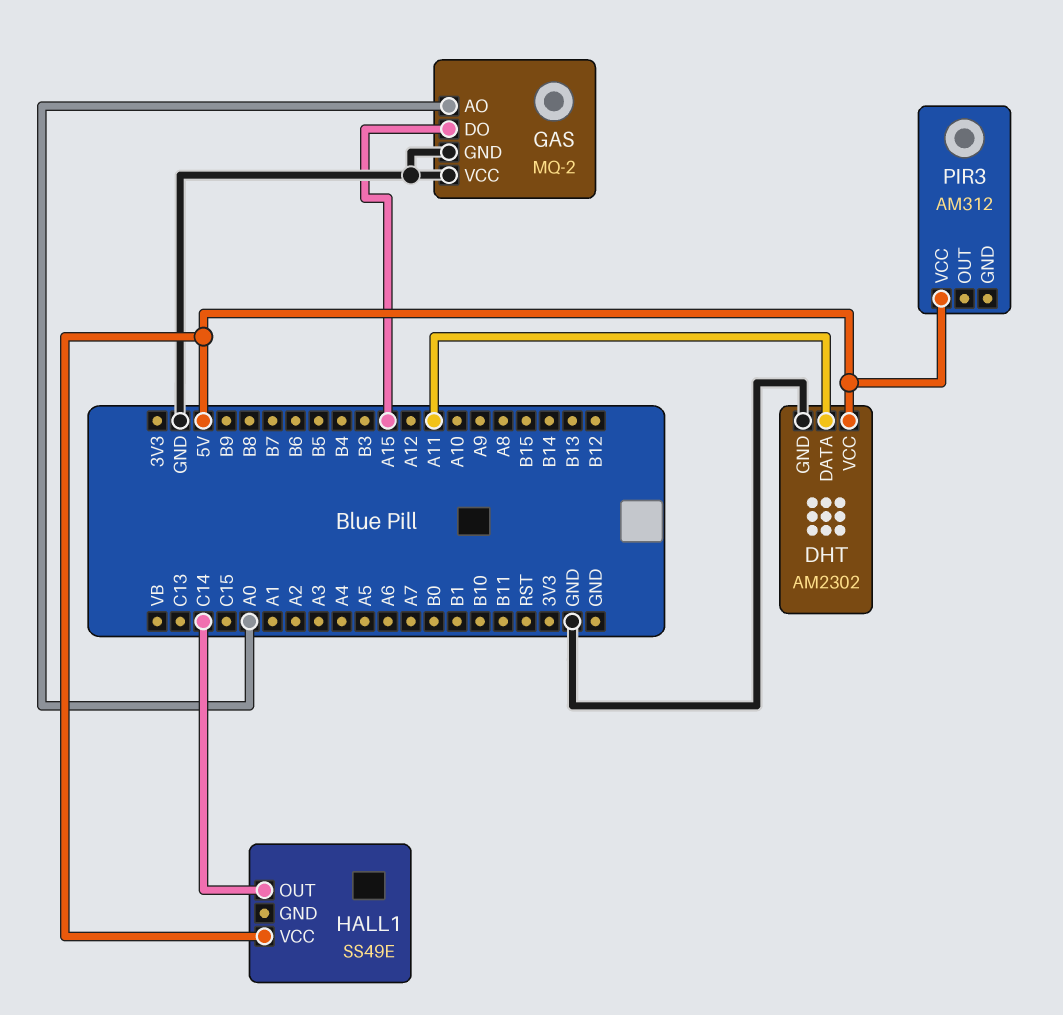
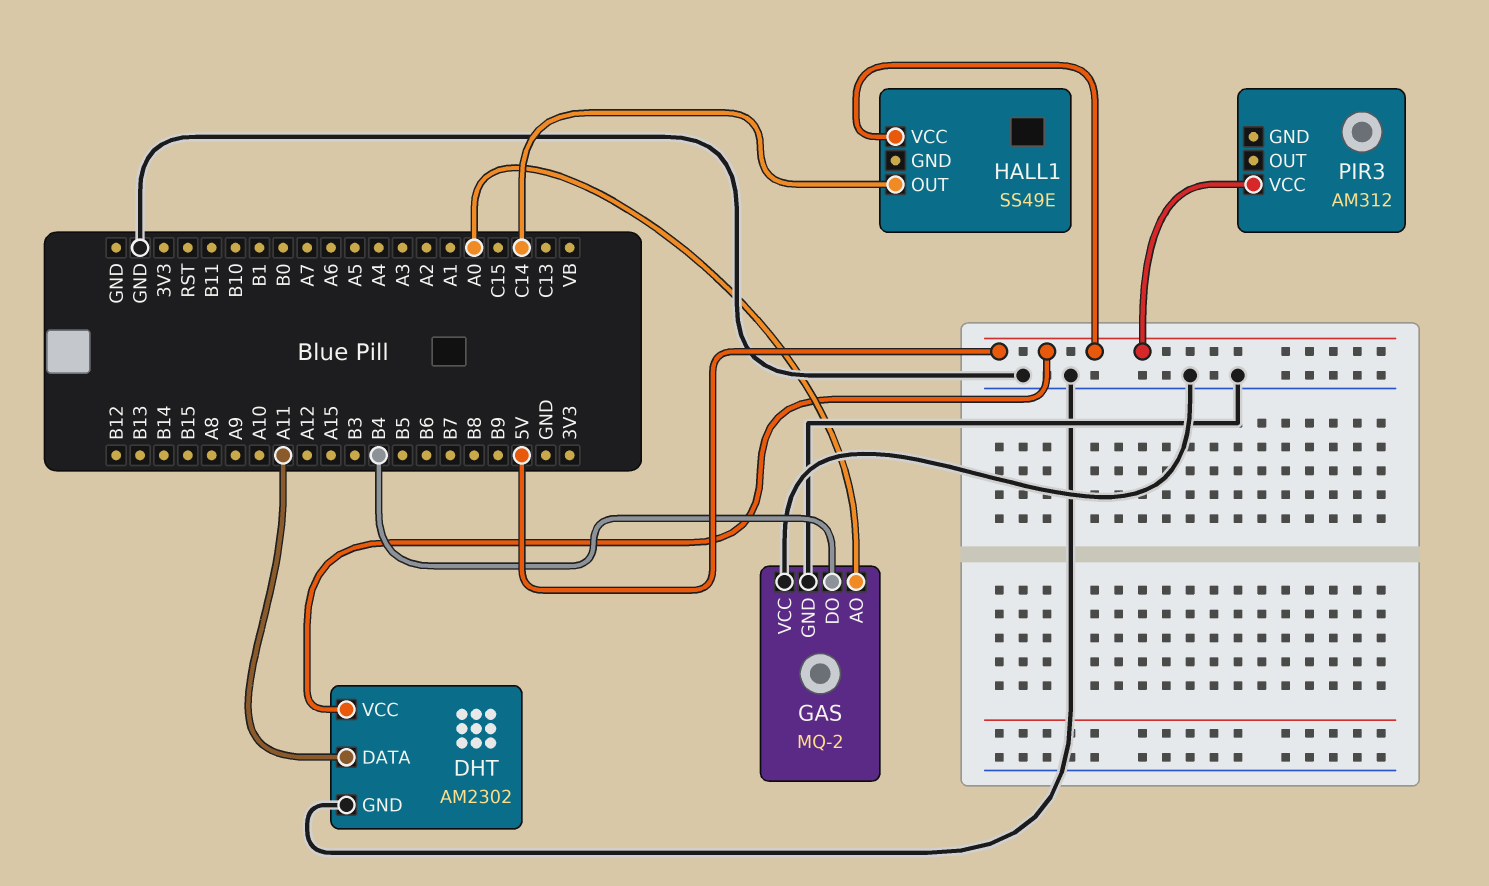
GAS pin DO: A15 -> B4

